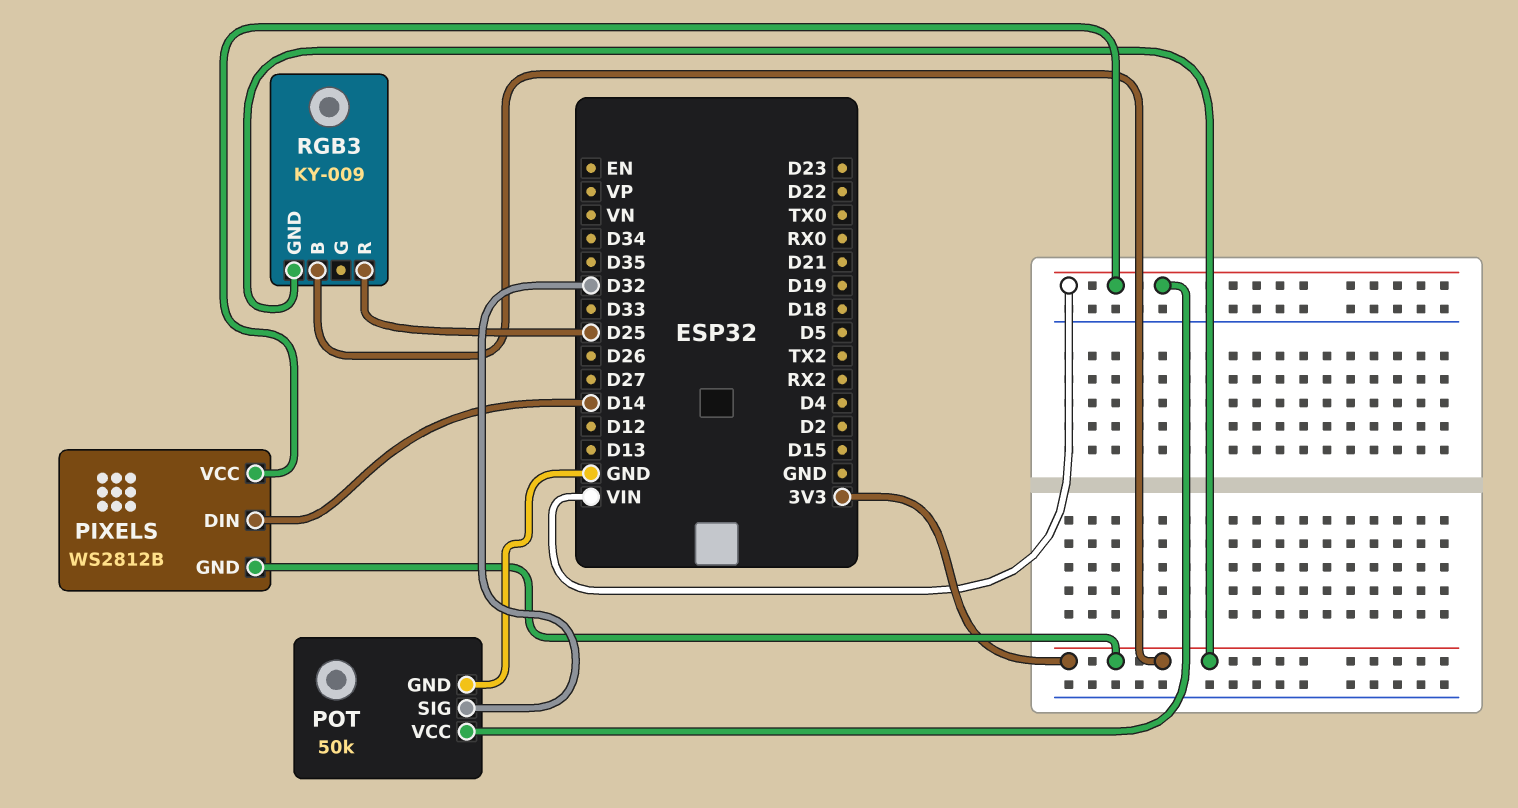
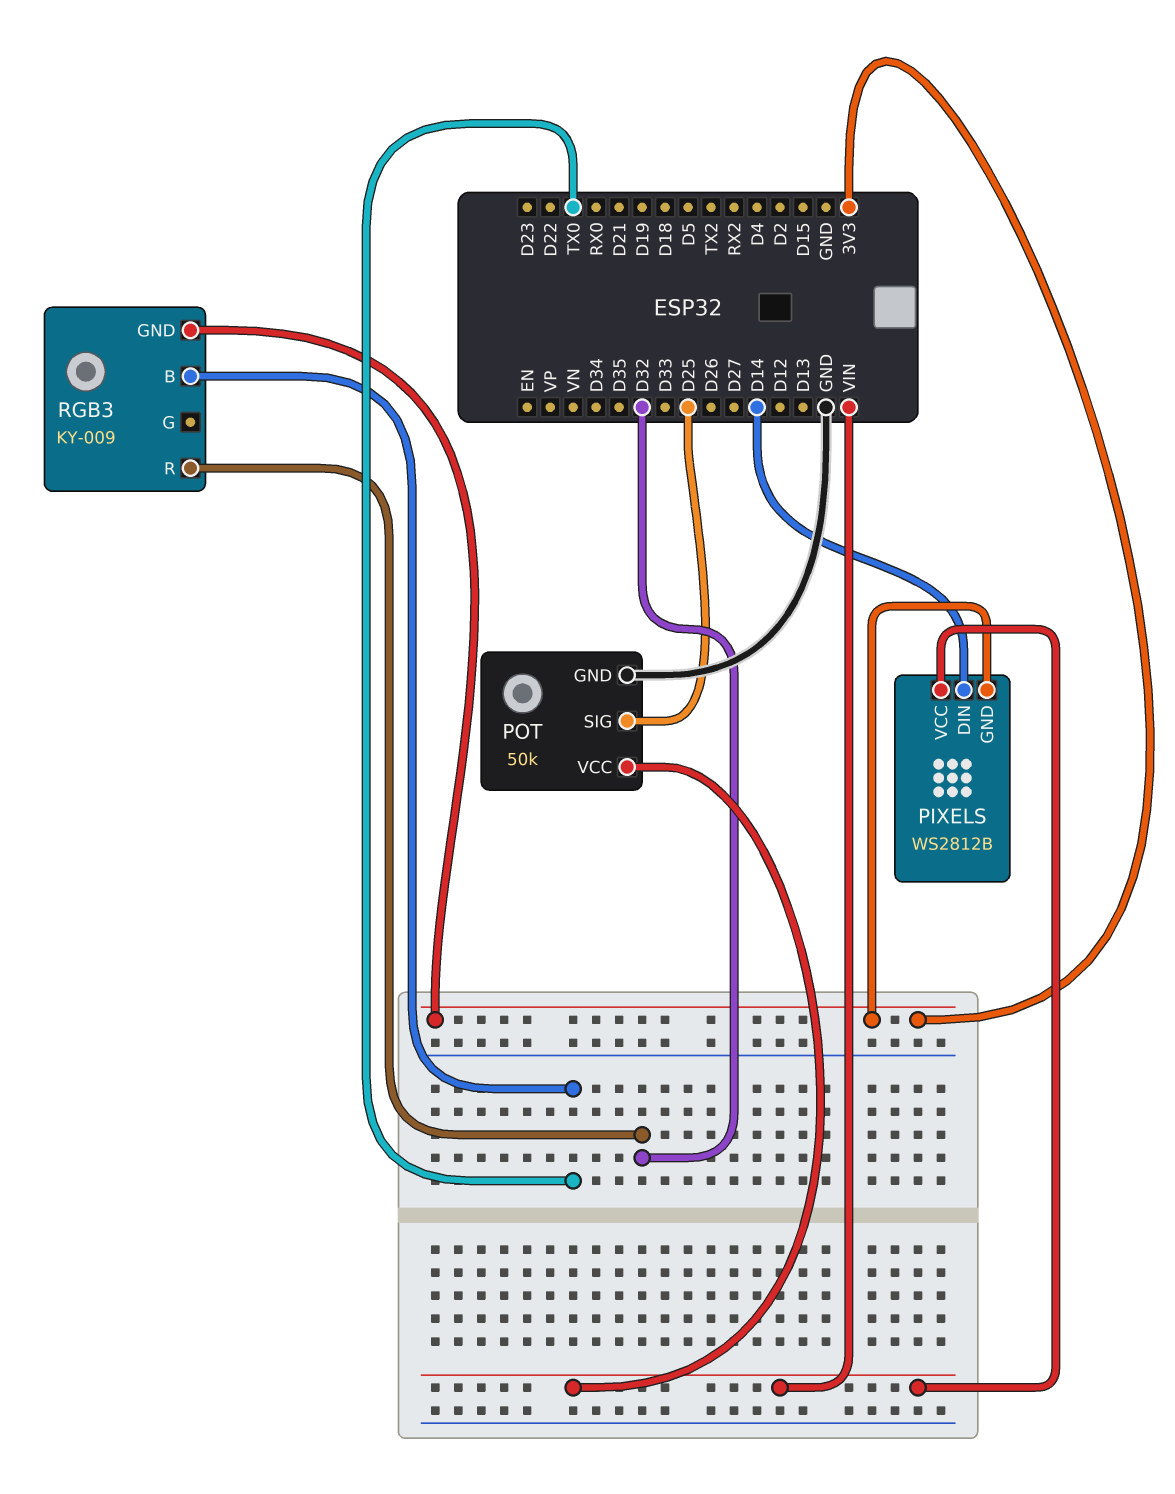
POT pin SIG: D32 -> D25
RGB3 pin B: 3V3 -> TX0
RGB3 pin R: D25 -> D32

